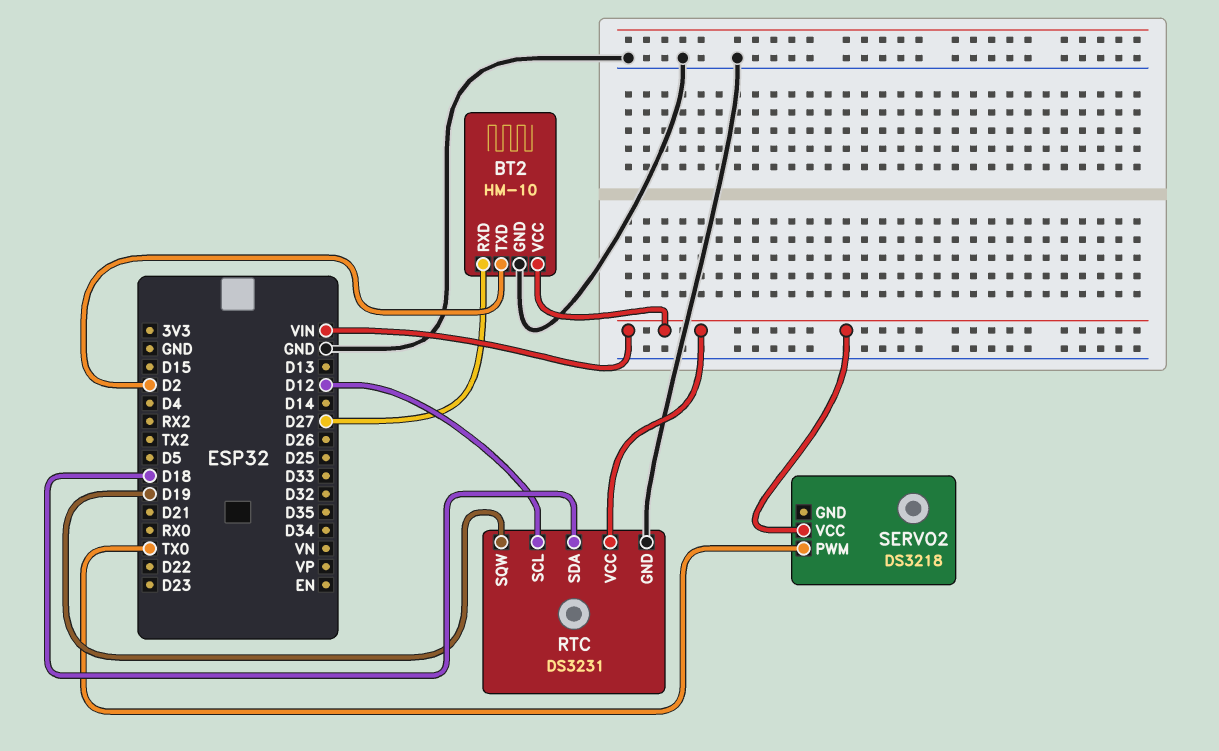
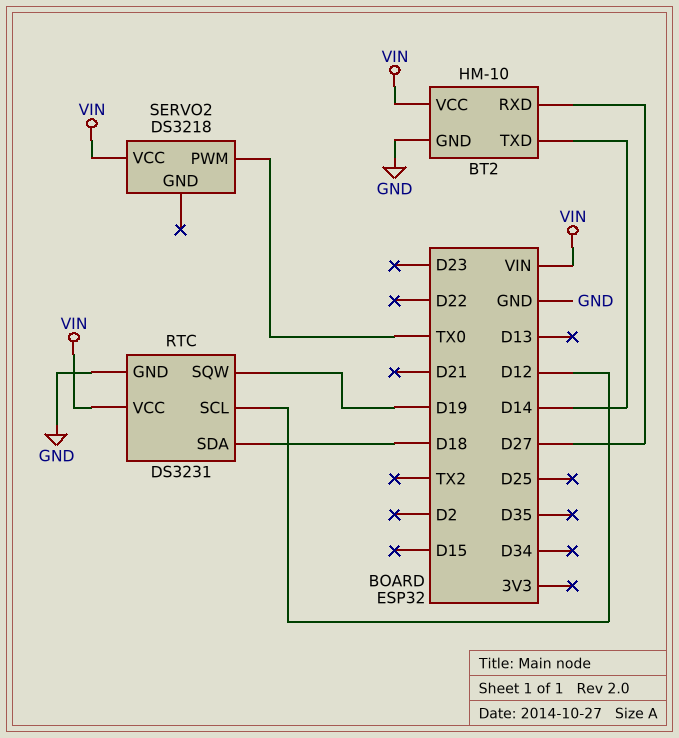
BT2 pin TXD: D2 -> D14

